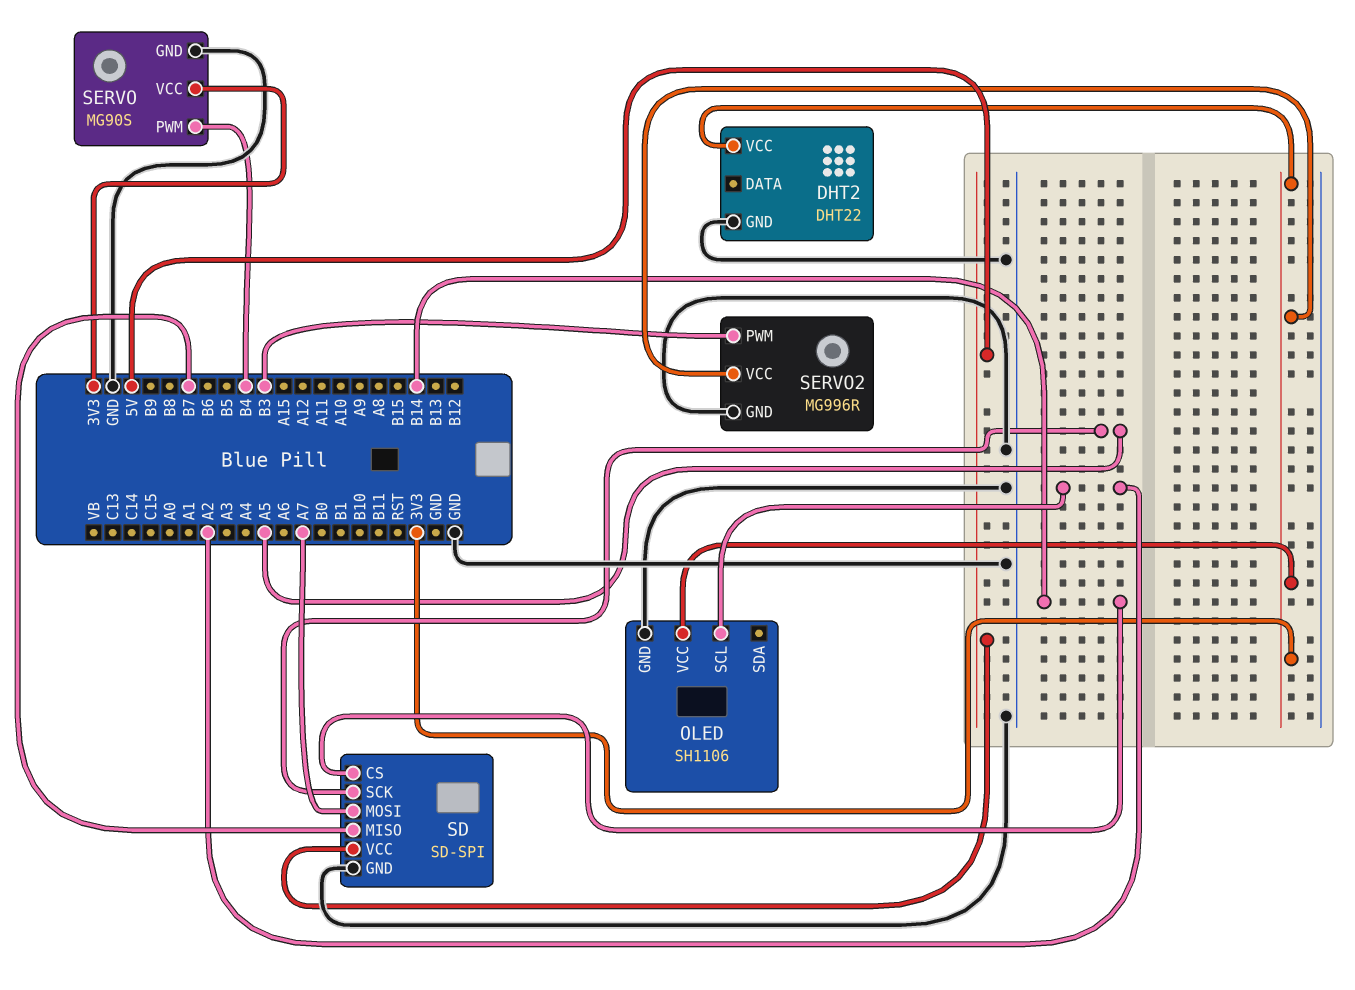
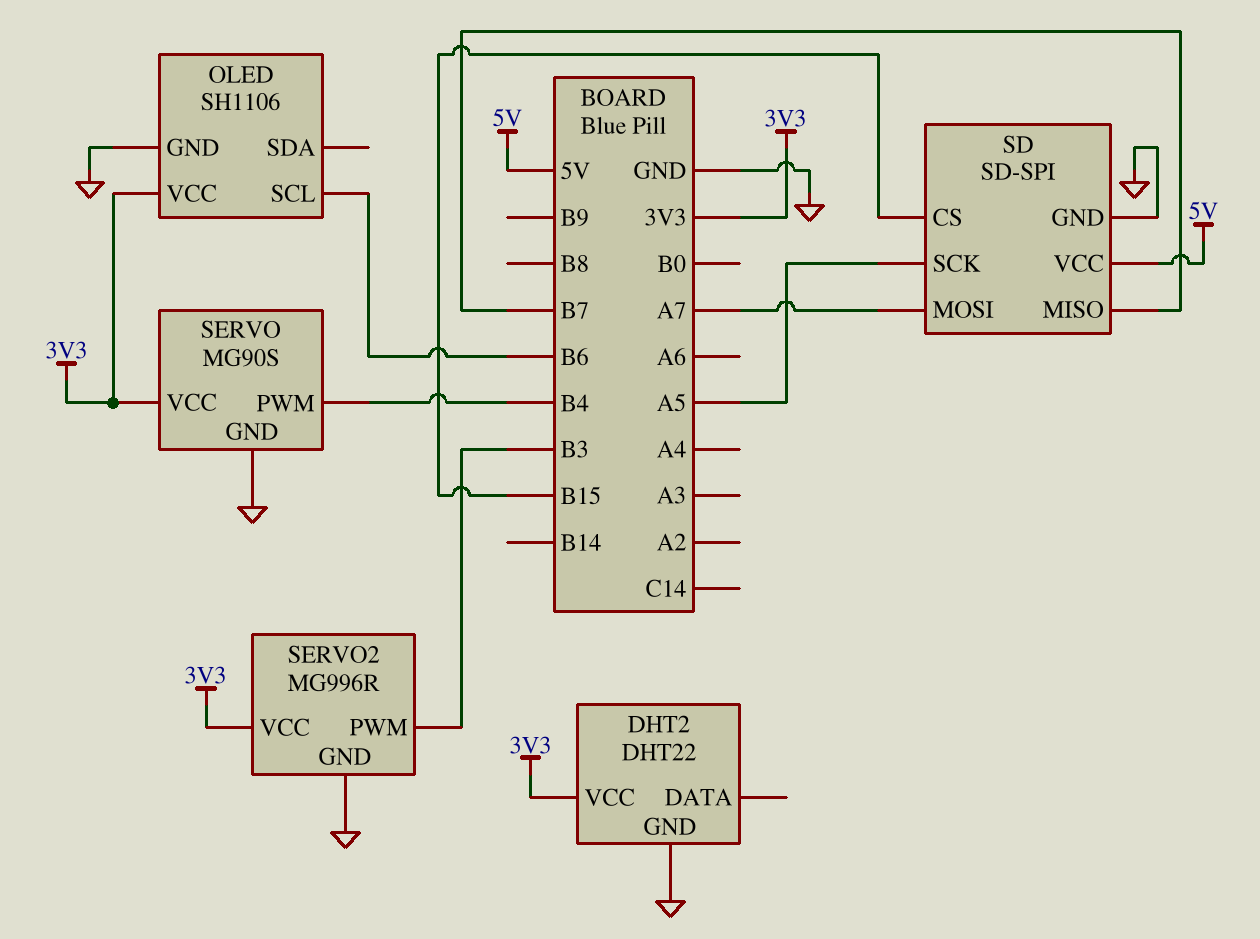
OLED pin SCL: A2 -> B6
SD pin CS: B14 -> B15

